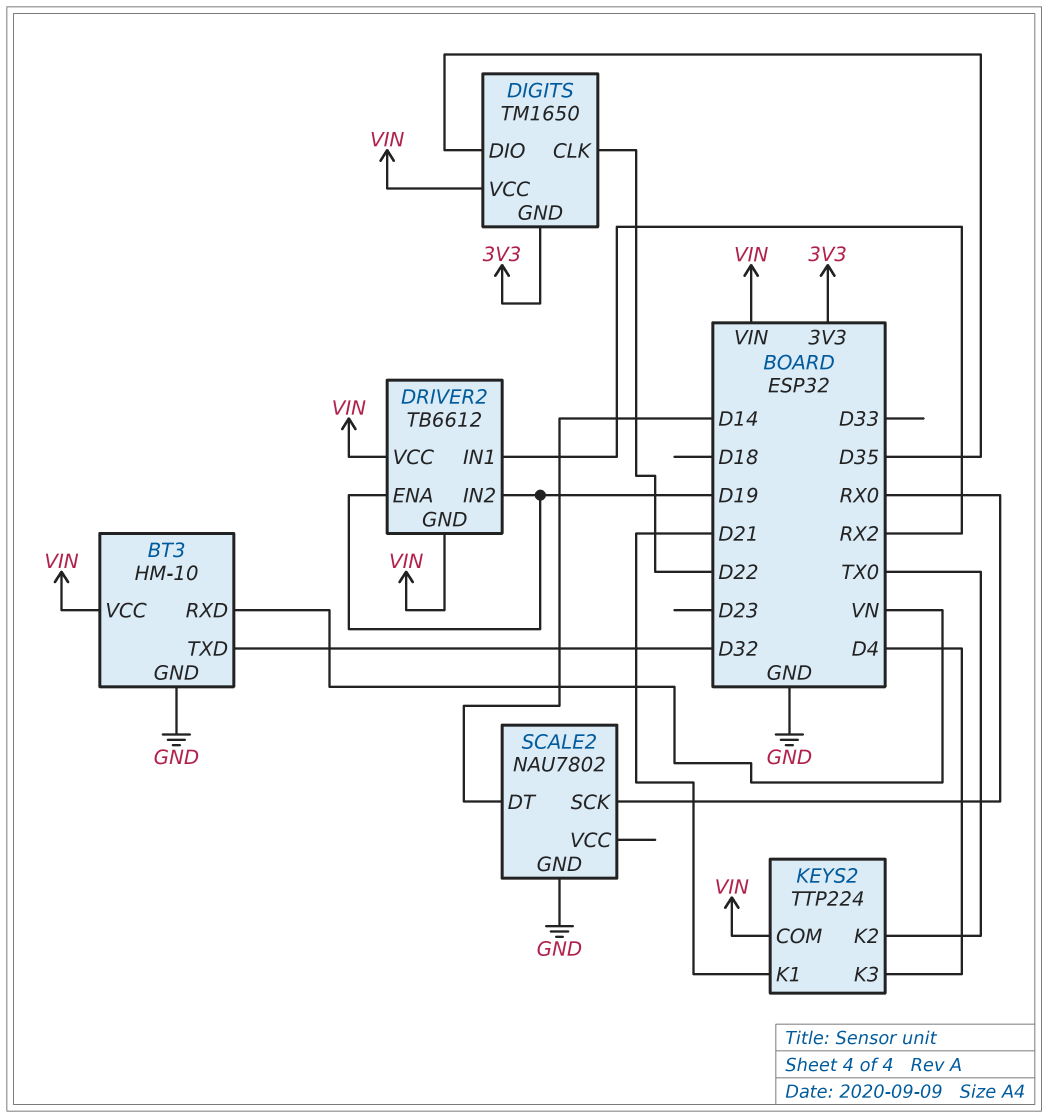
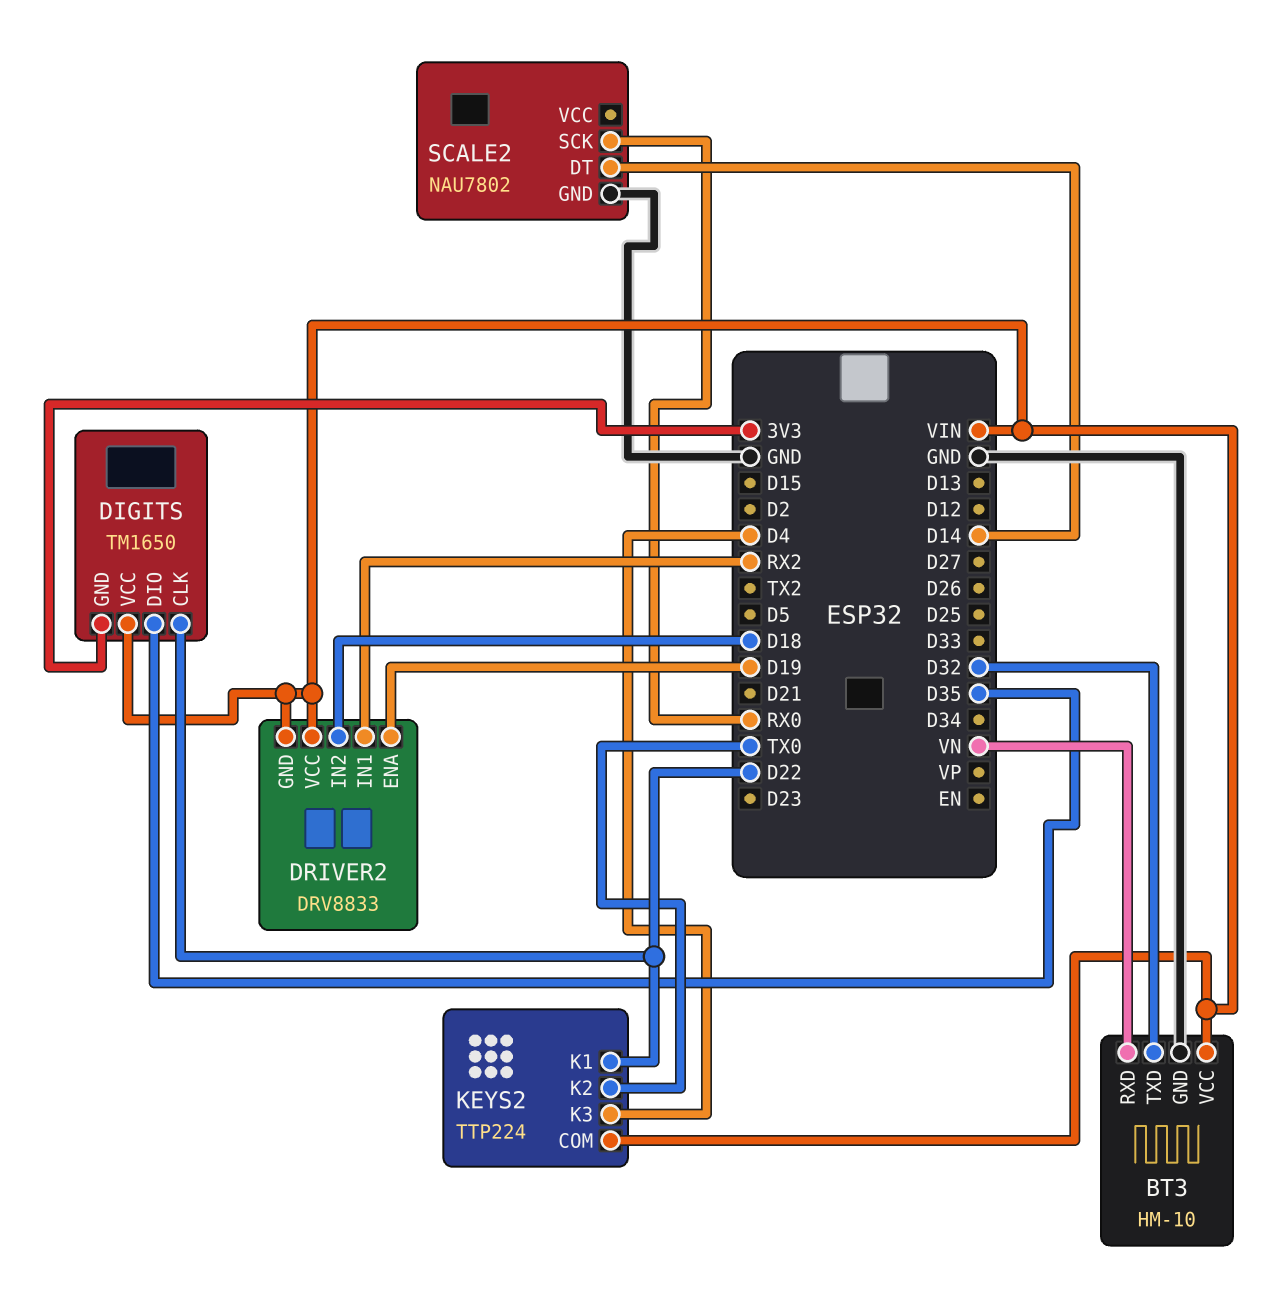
DRIVER2: TB6612 -> DRV8833
DRIVER2 pin IN2: D19 -> D18
KEYS2 pin K1: D21 -> D22

